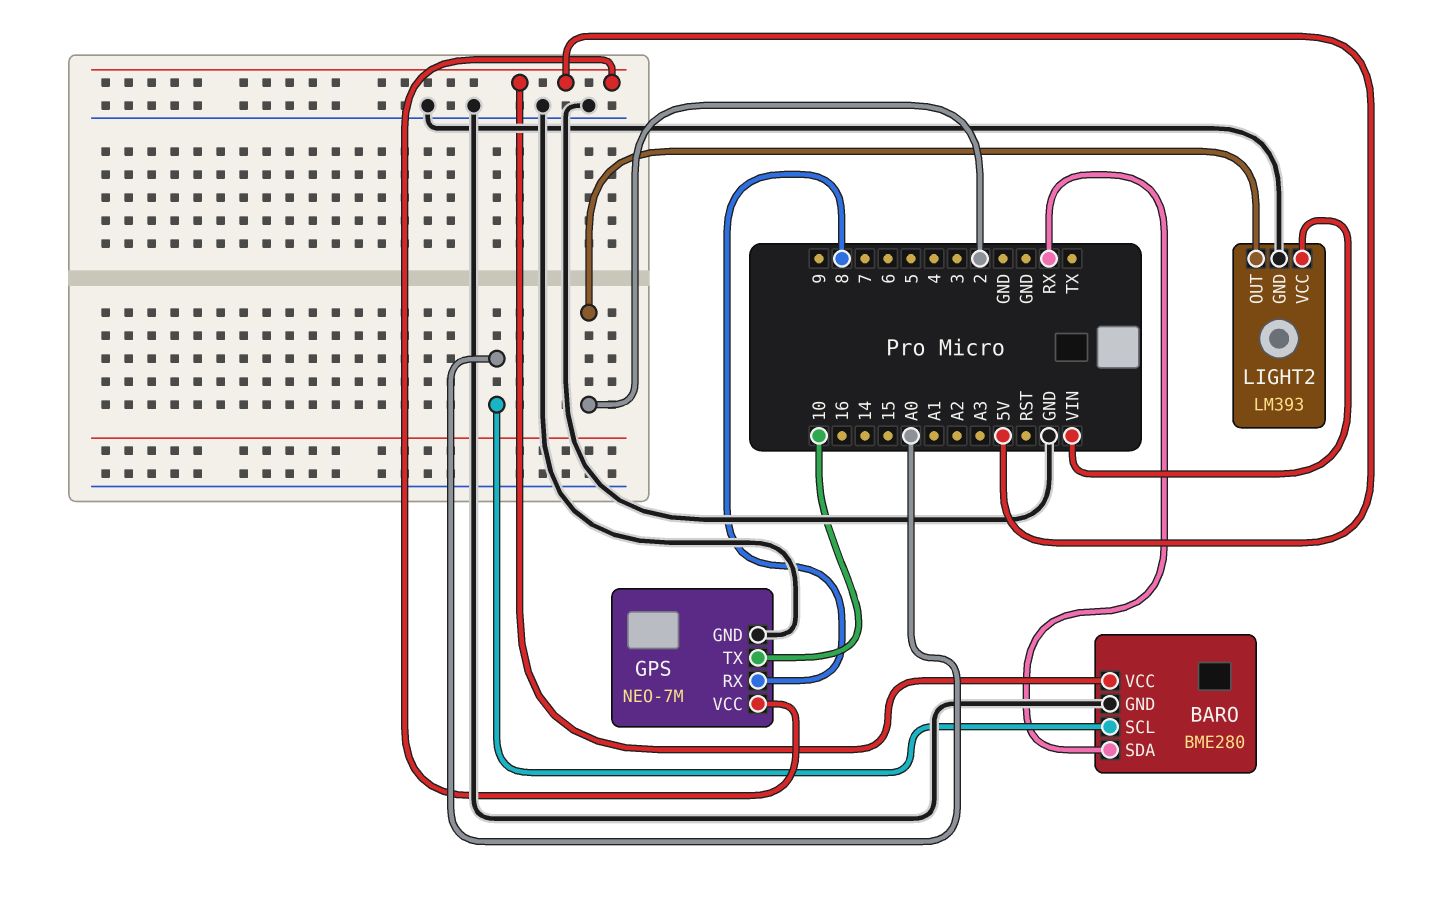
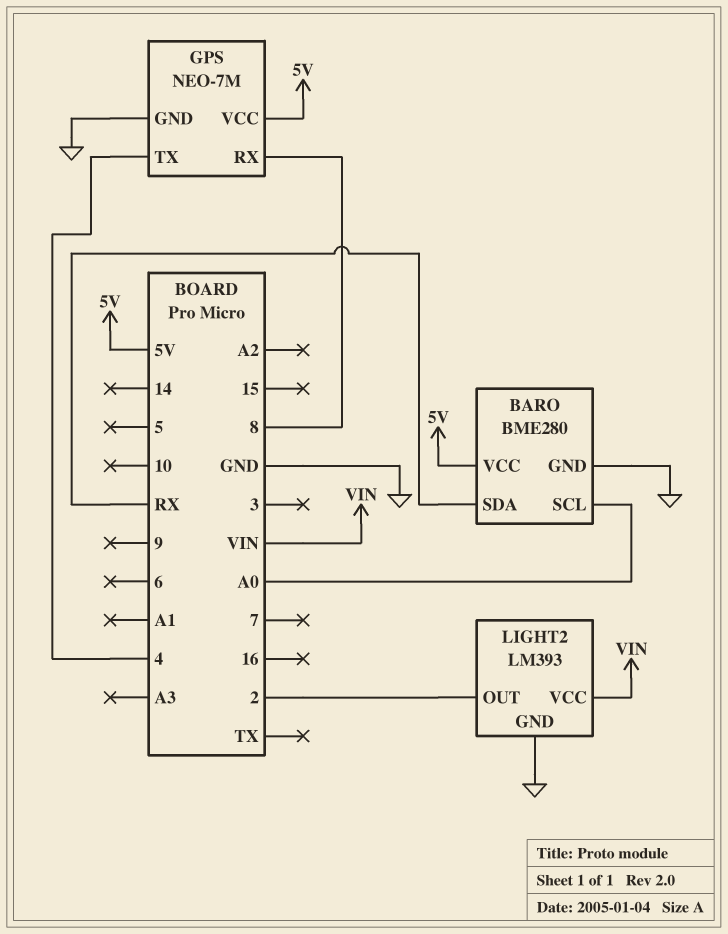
GPS pin TX: 10 -> 4

